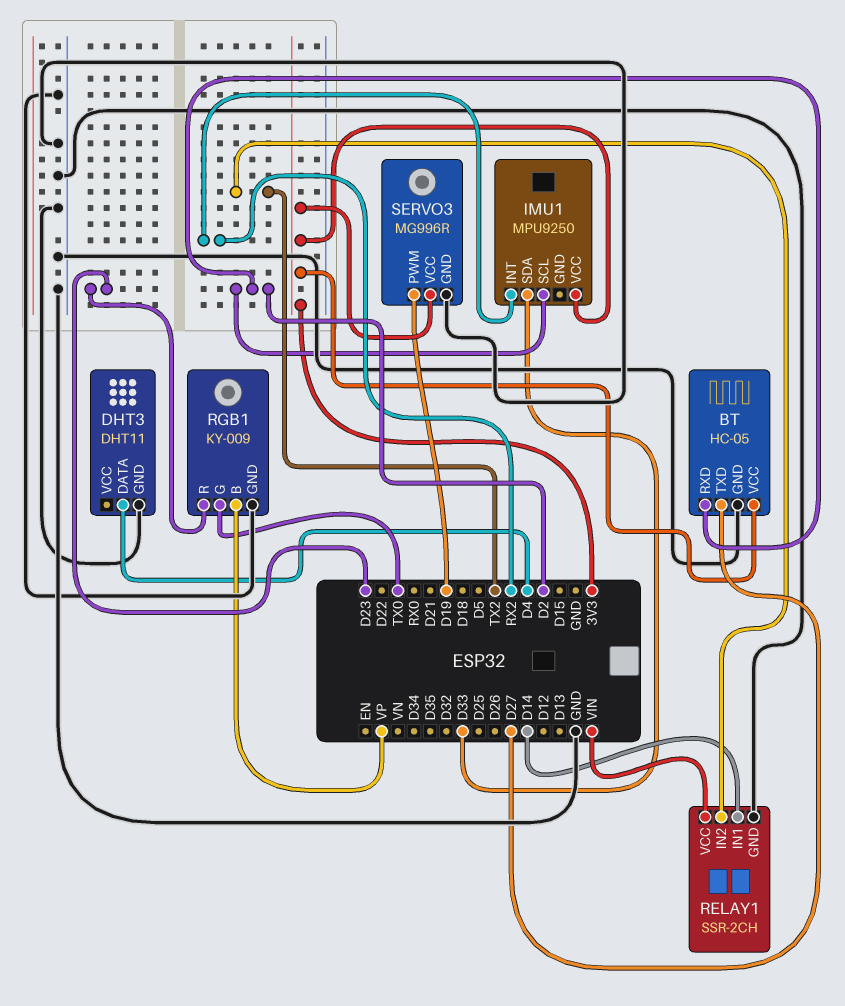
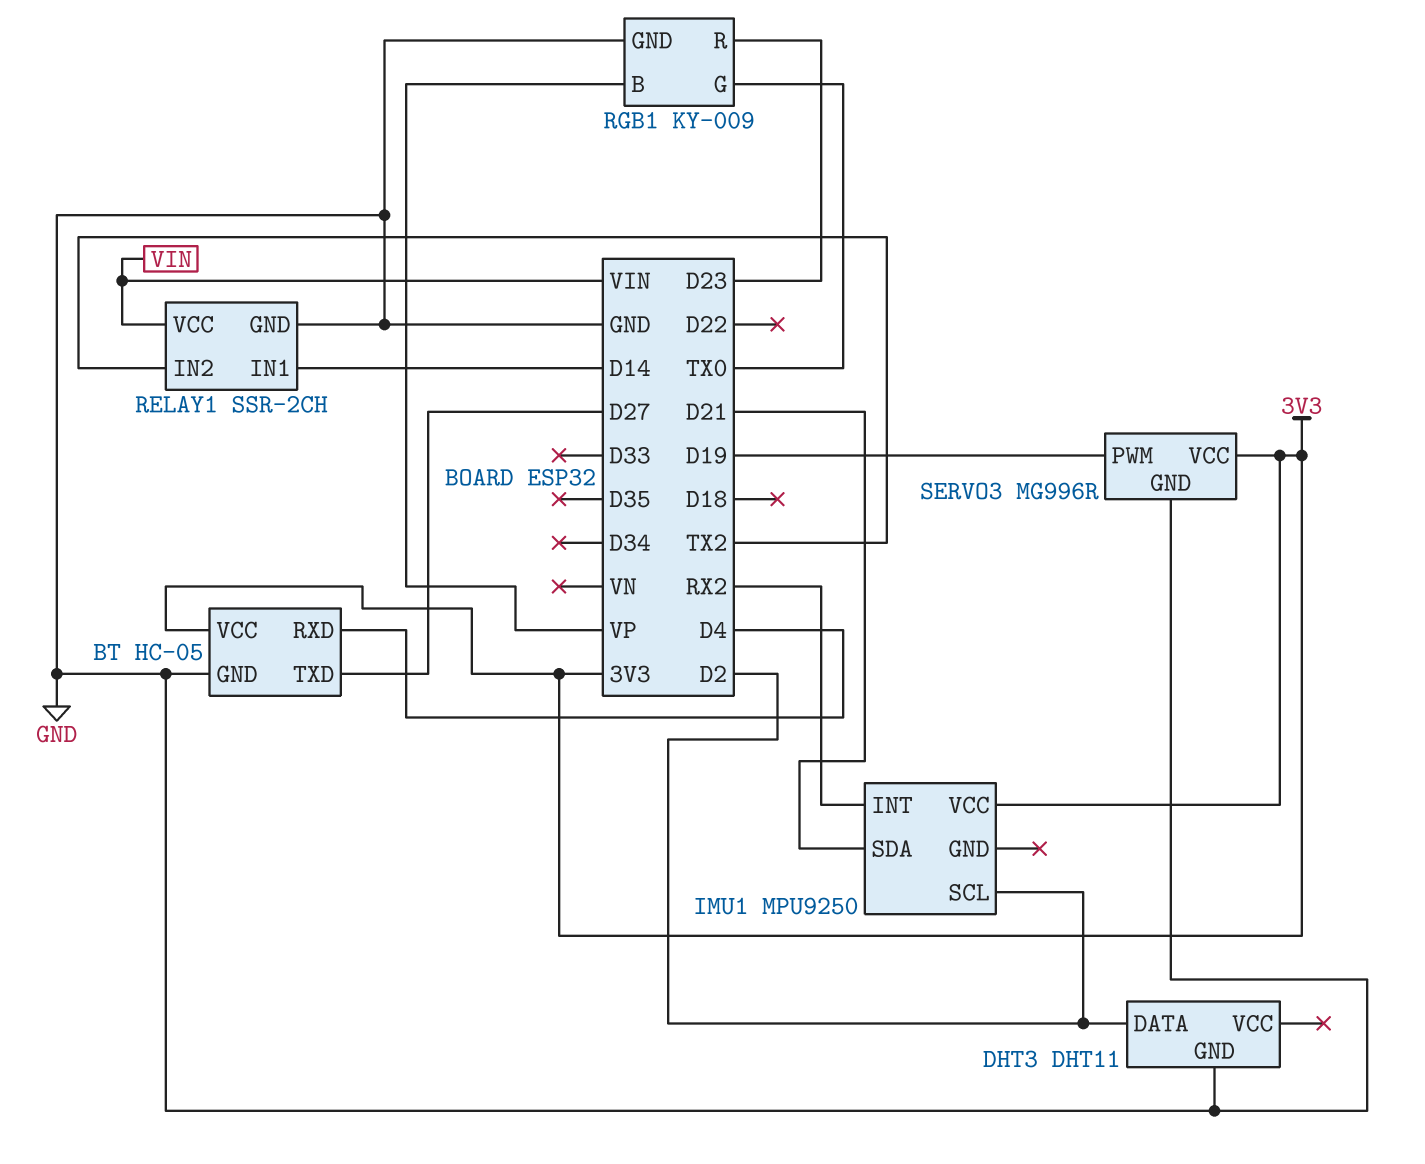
BT pin RXD: D2 -> D4
DHT3 pin DATA: D4 -> D2
IMU1 pin SDA: D33 -> D21

